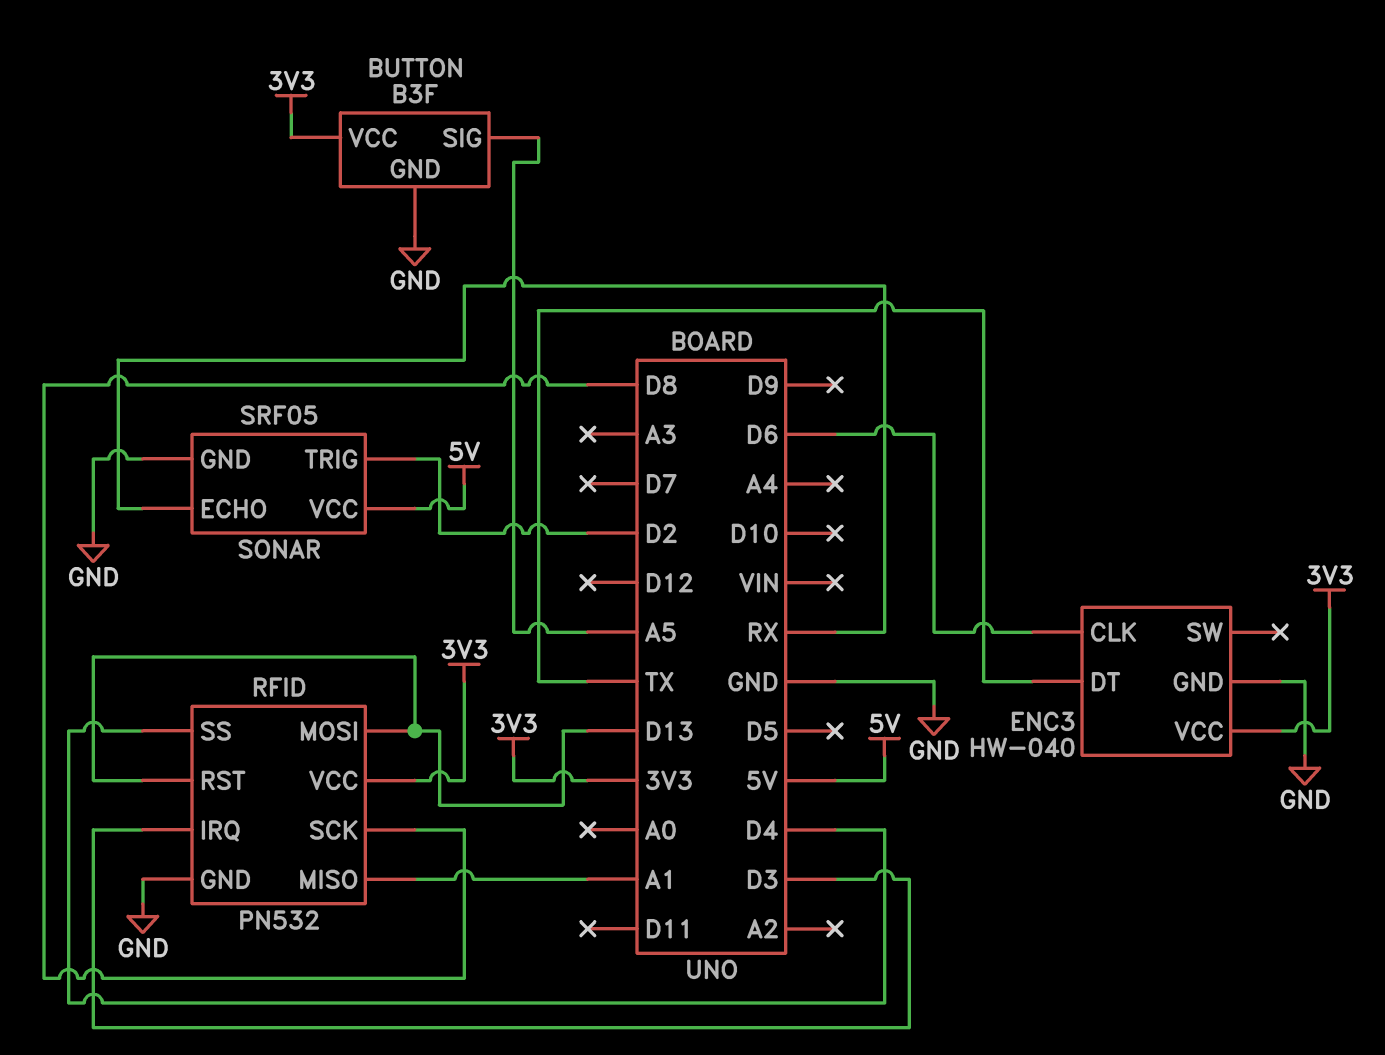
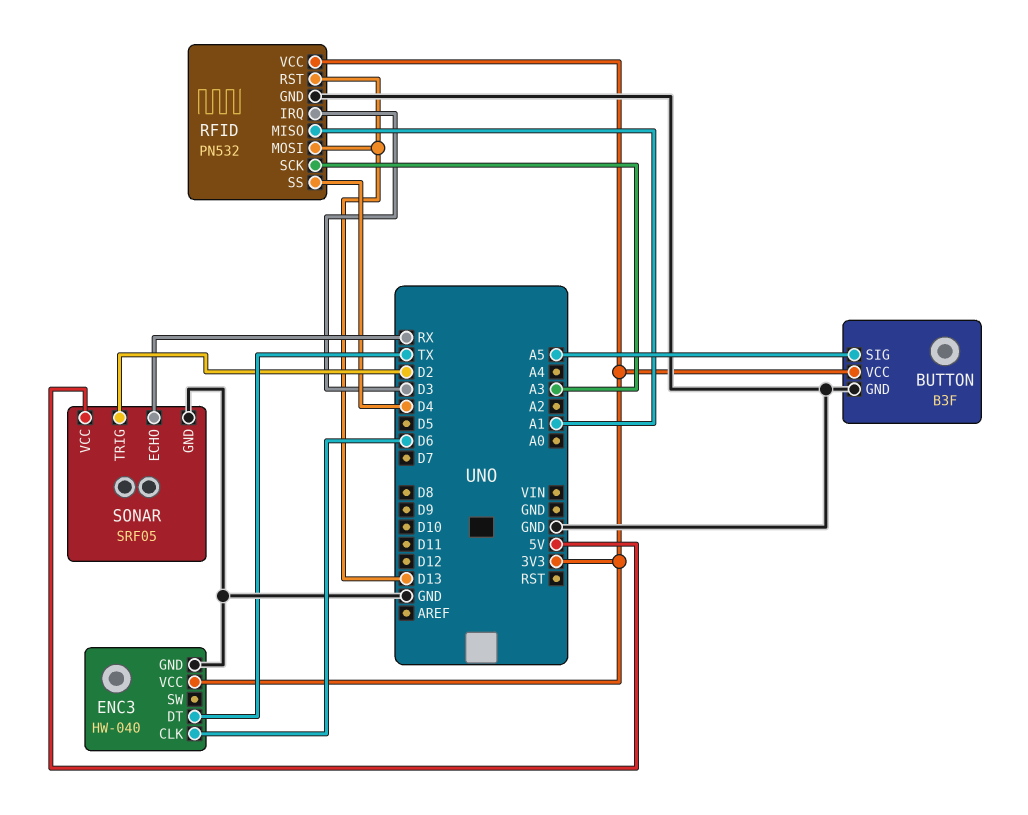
RFID pin SCK: D8 -> A3

